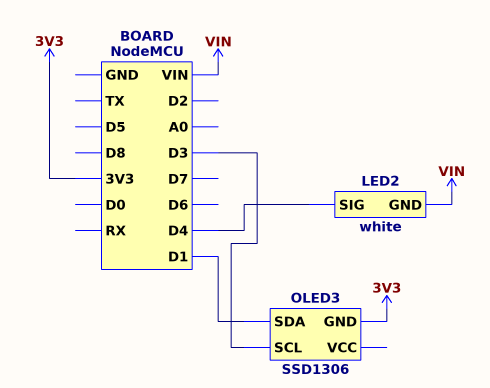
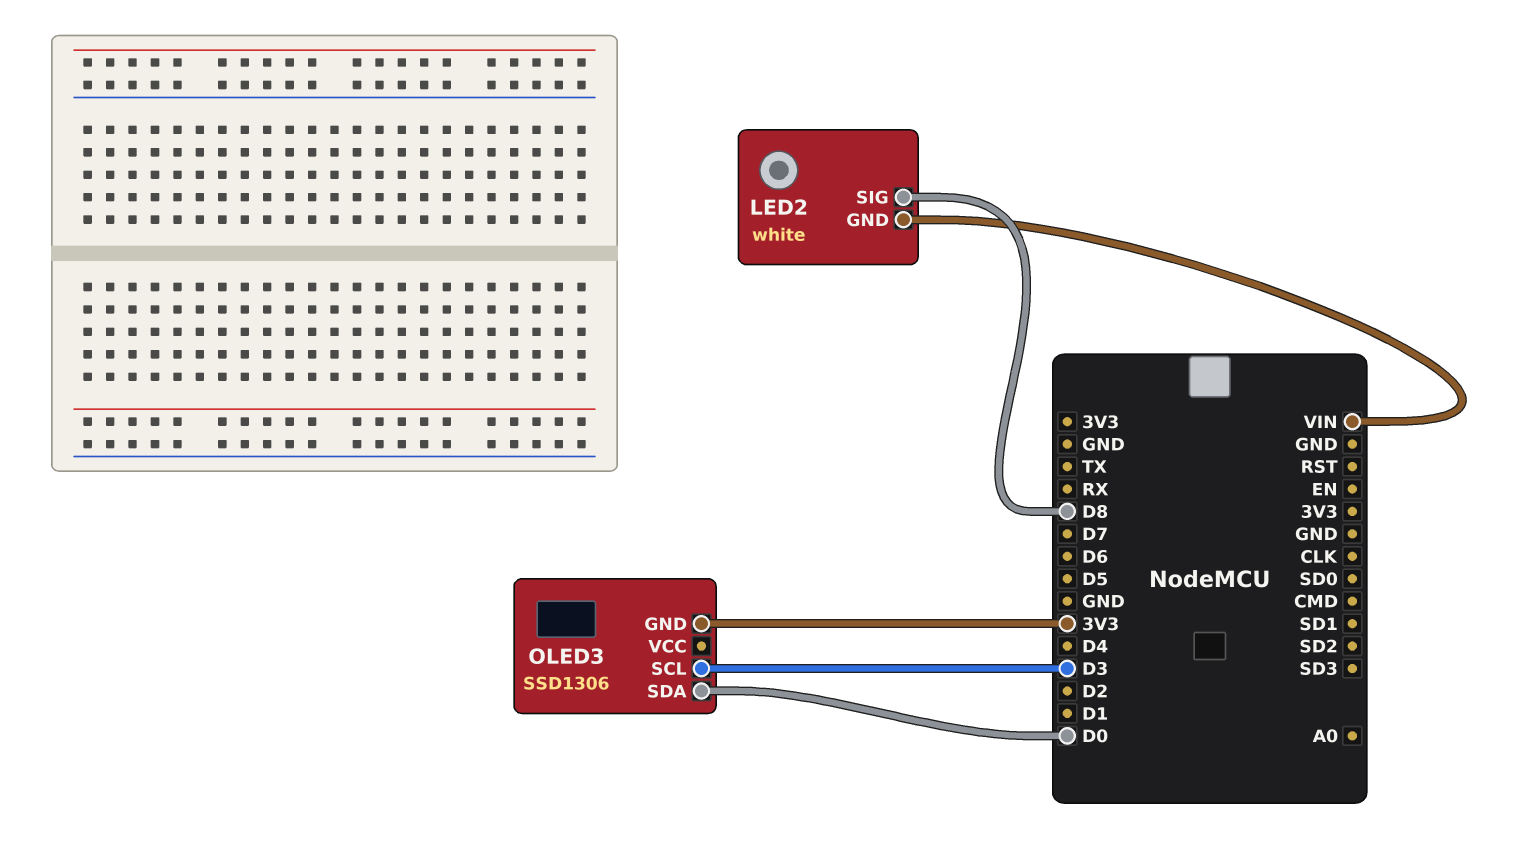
LED2 pin SIG: D4 -> D8
OLED3 pin SDA: D1 -> D0

